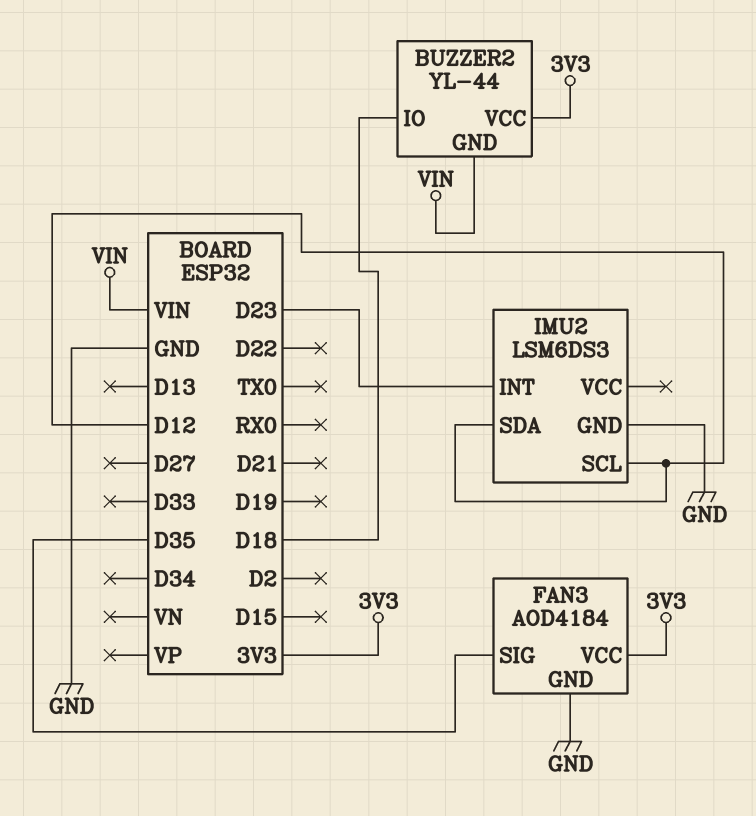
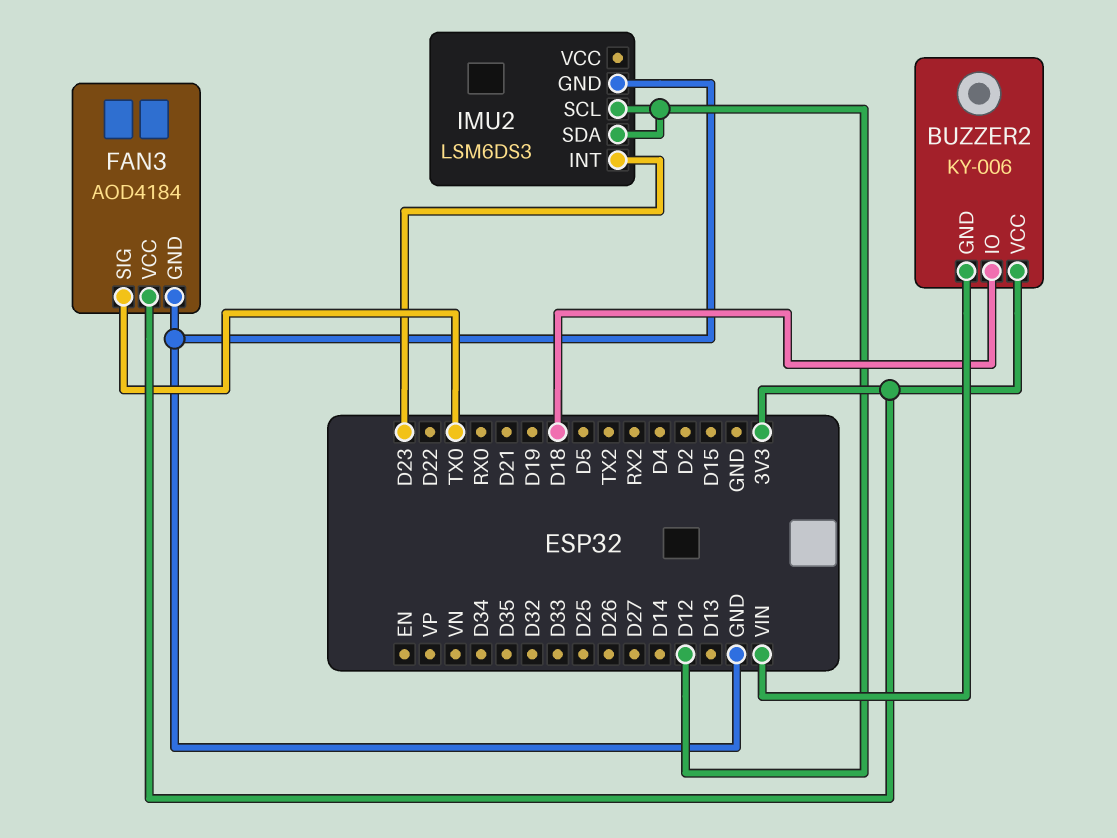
BUZZER2: YL-44 -> KY-006
FAN3 pin SIG: D35 -> TX0

